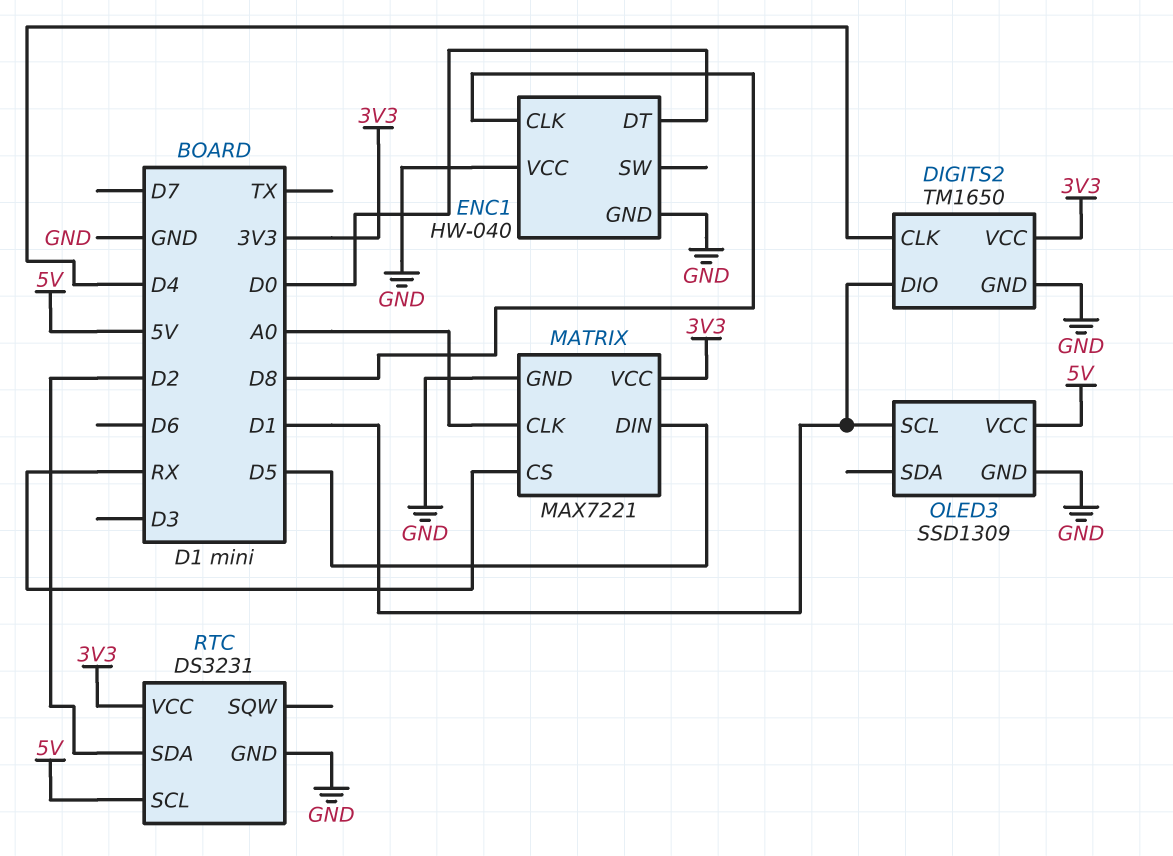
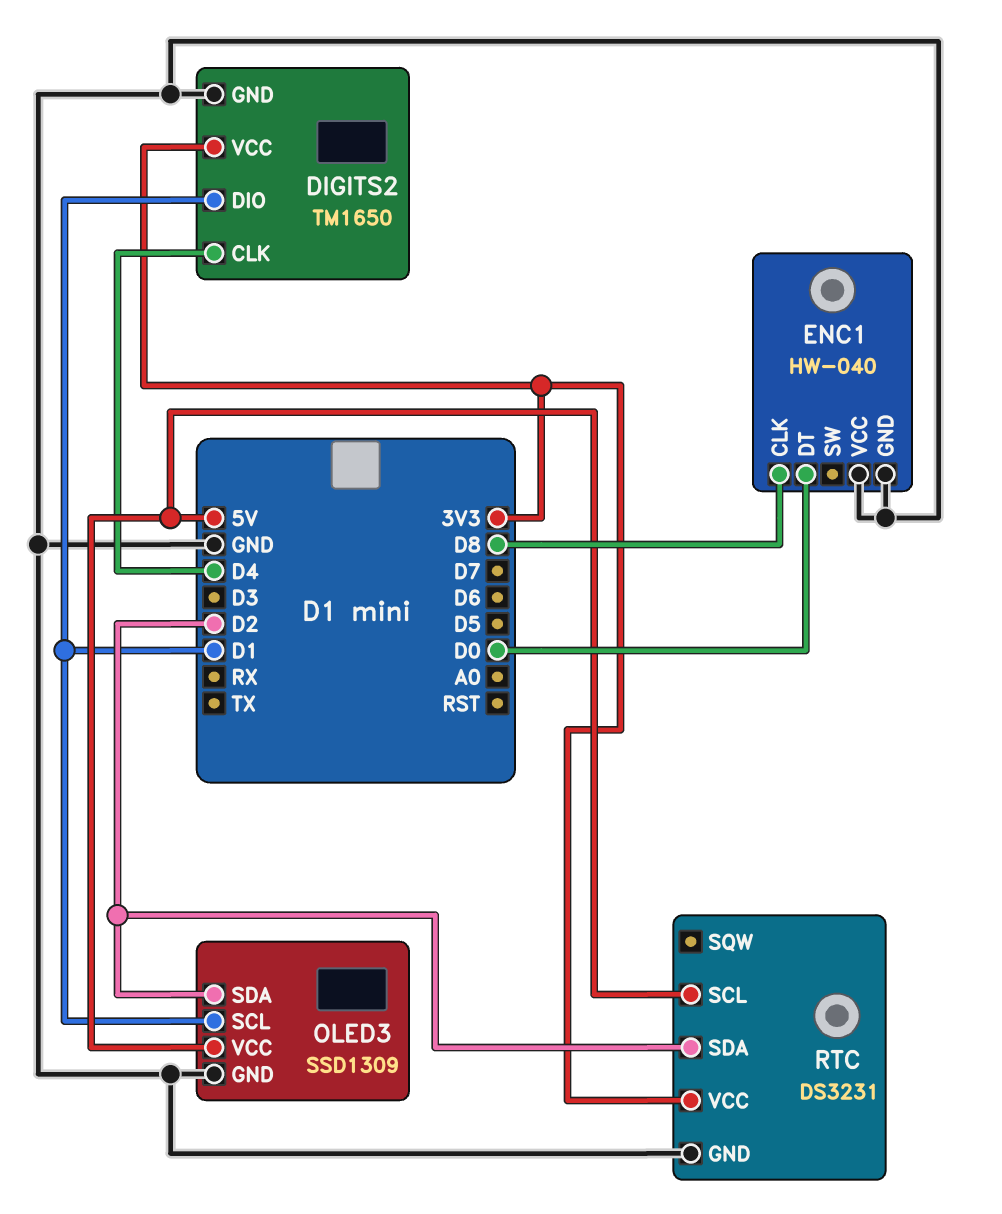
MATRIX: MAX7221 -> none
MATRIX pin CLK: A0 -> none
MATRIX pin CS: RX -> none
MATRIX pin DIN: D5 -> none
MATRIX pin GND: GND -> none
MATRIX pin VCC: 3V3 -> none
OLED3 pin SDA: none -> D2

